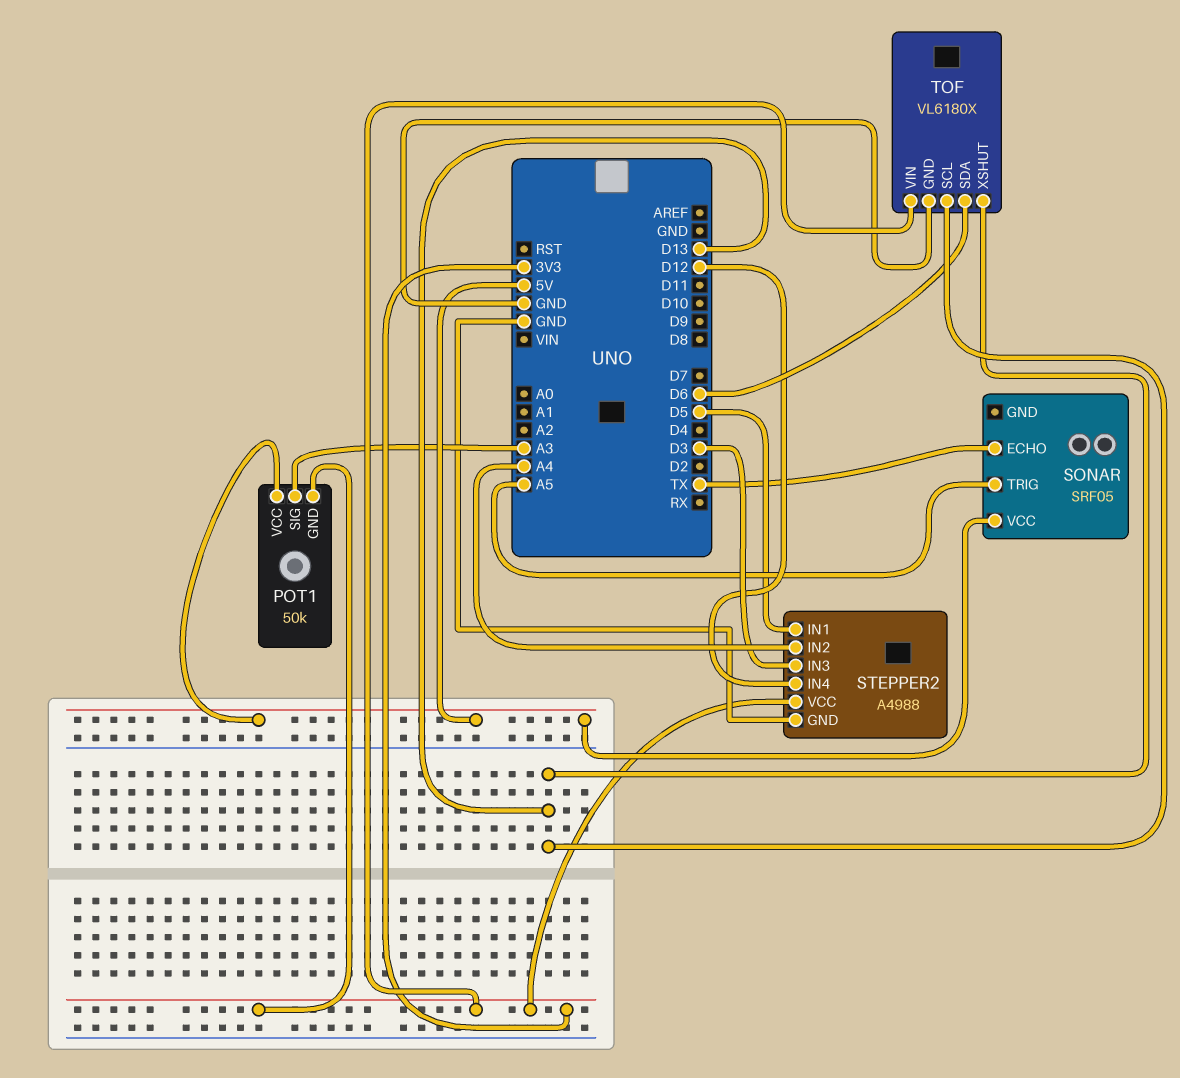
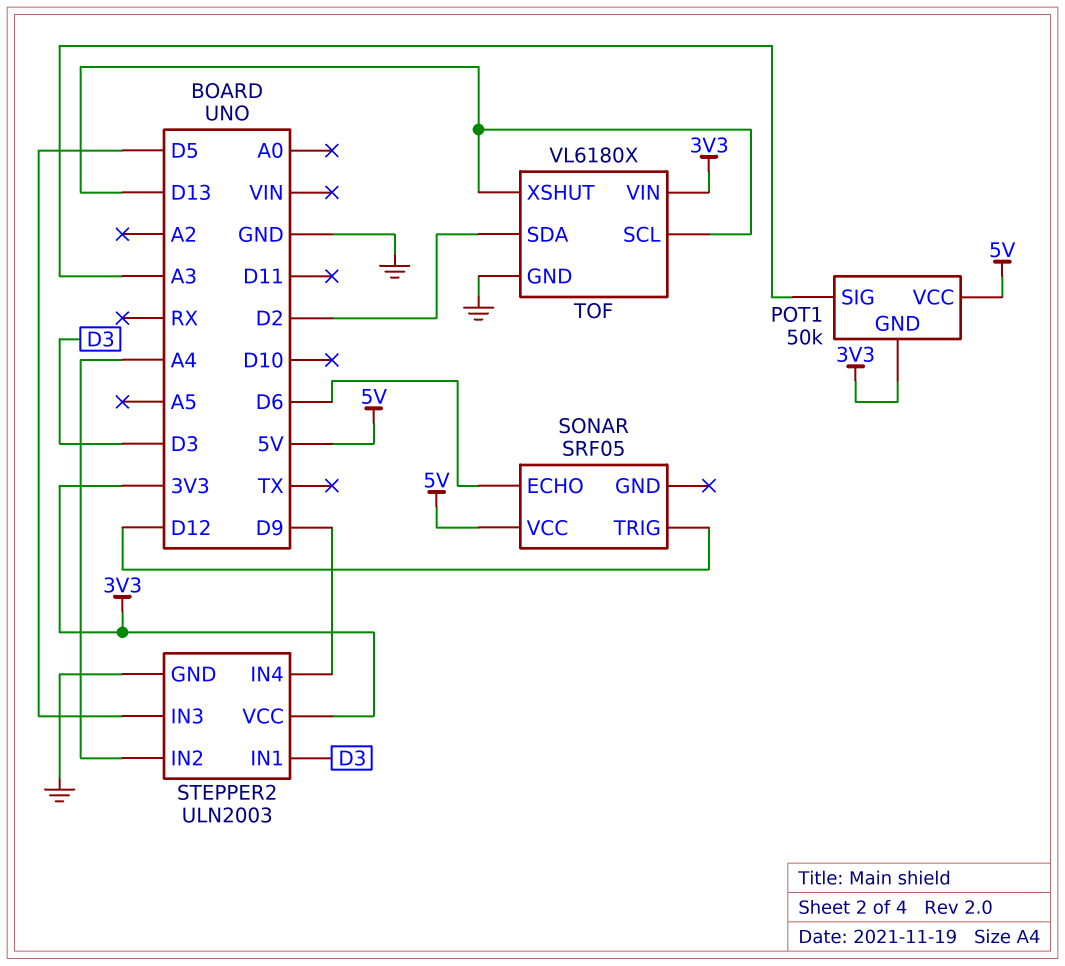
SONAR pin ECHO: TX -> D6
SONAR pin TRIG: A5 -> D12
STEPPER2: A4988 -> ULN2003
STEPPER2 pin IN1: D5 -> D3
STEPPER2 pin IN3: D3 -> D5
STEPPER2 pin IN4: D12 -> D9
TOF pin SDA: D6 -> D2

